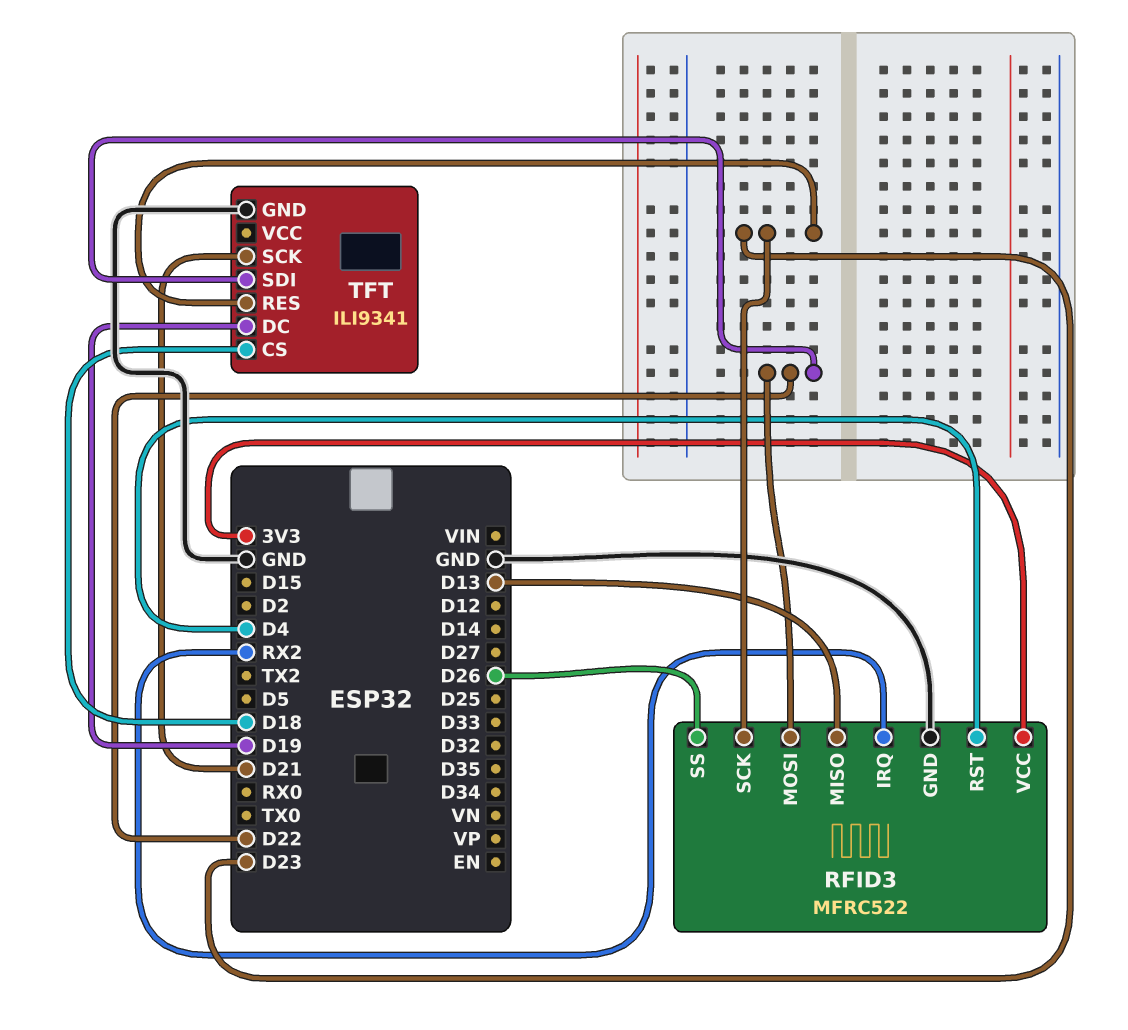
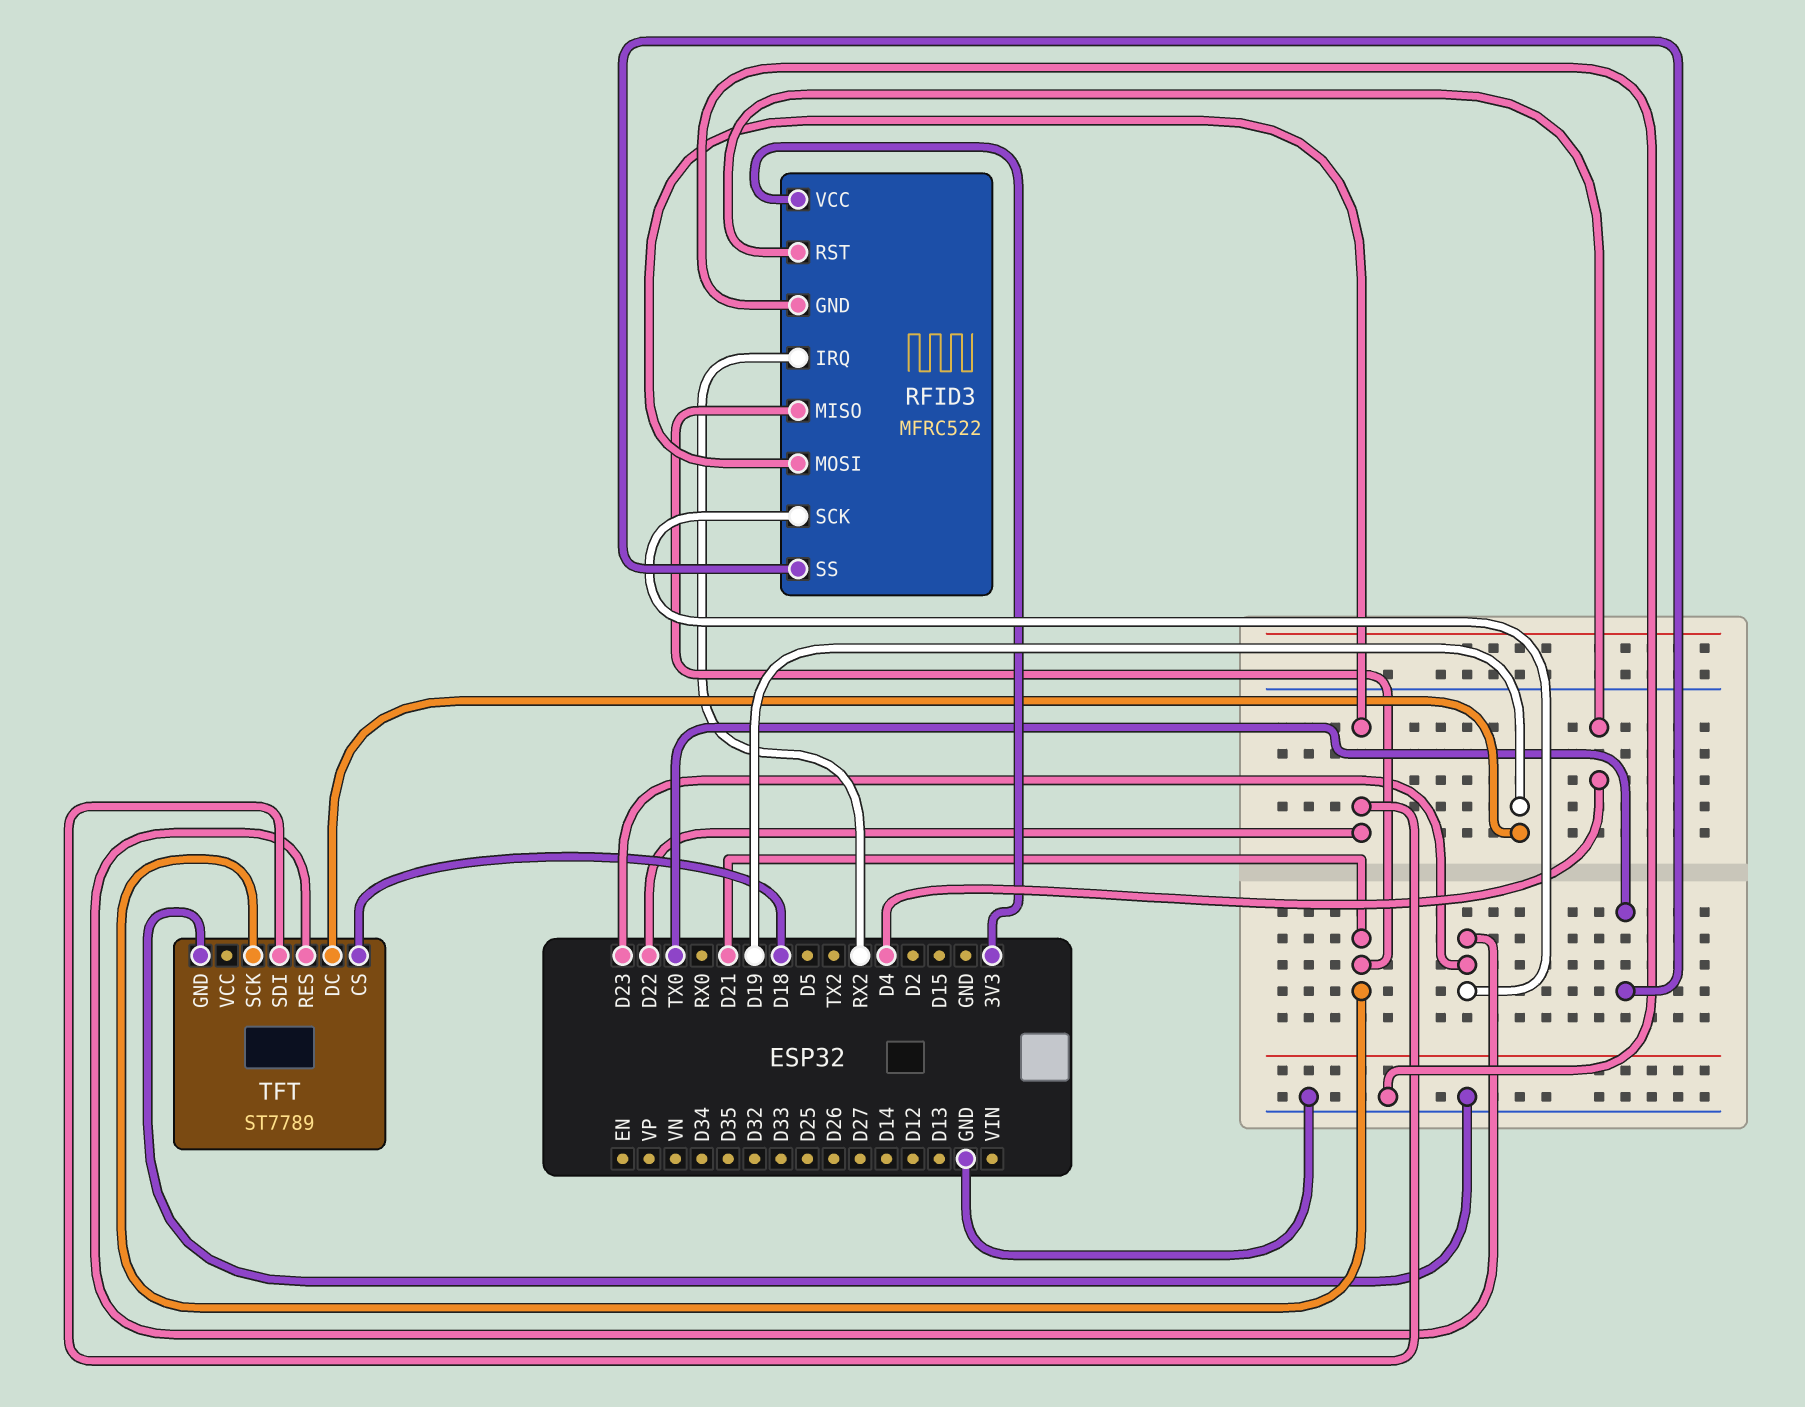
RFID3 pin MISO: D13 -> D21
RFID3 pin SS: D26 -> TX0
TFT: ILI9341 -> ST7789

